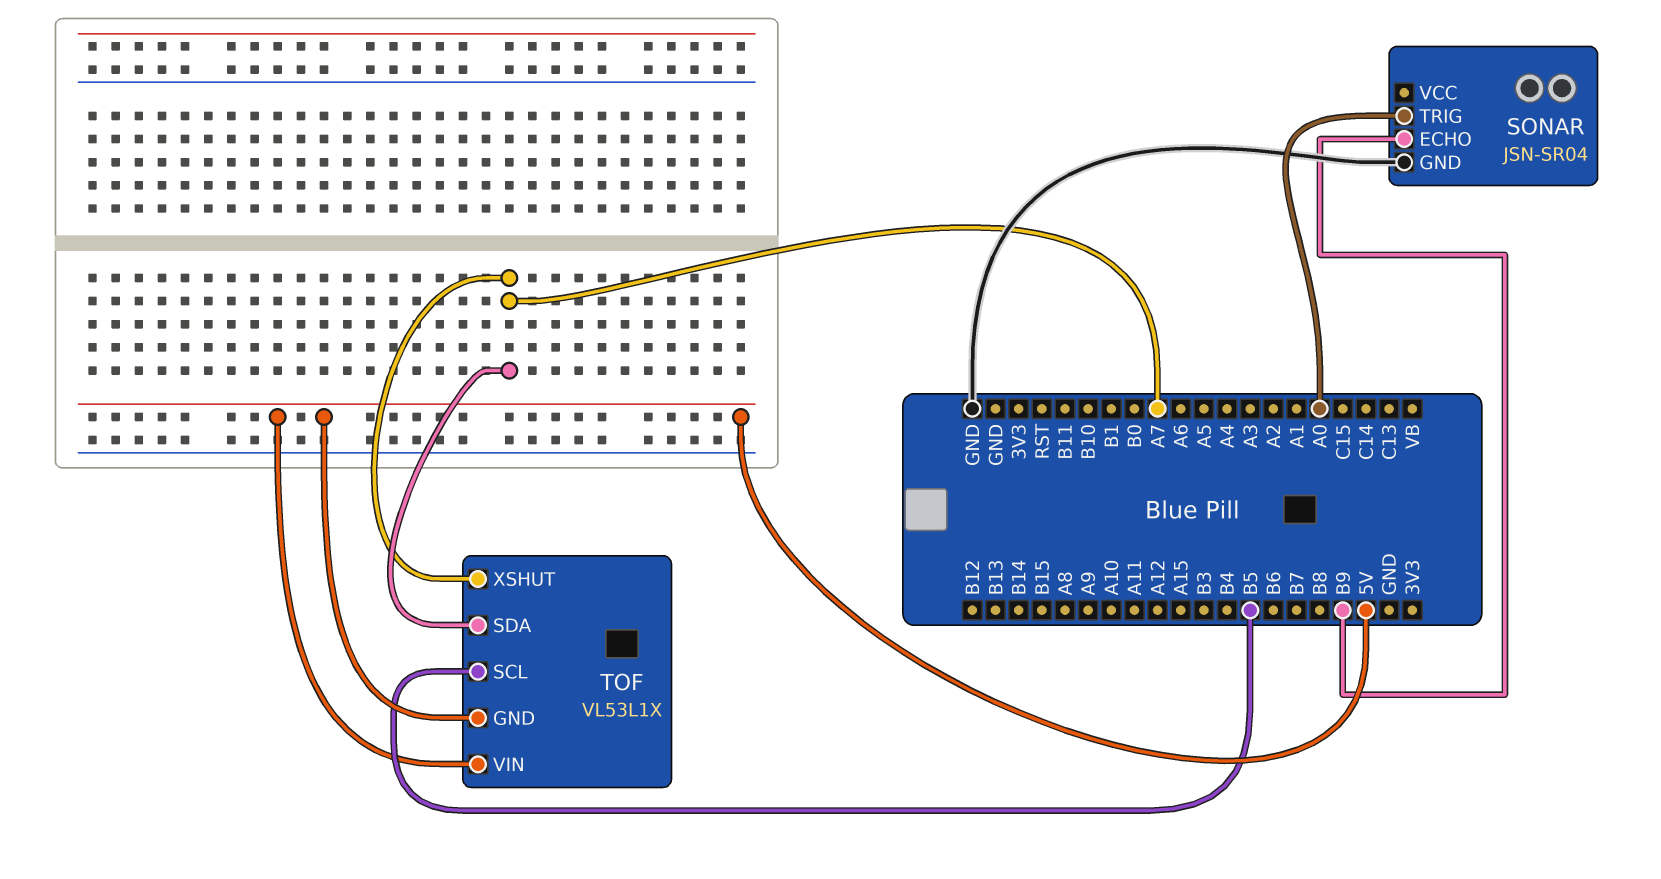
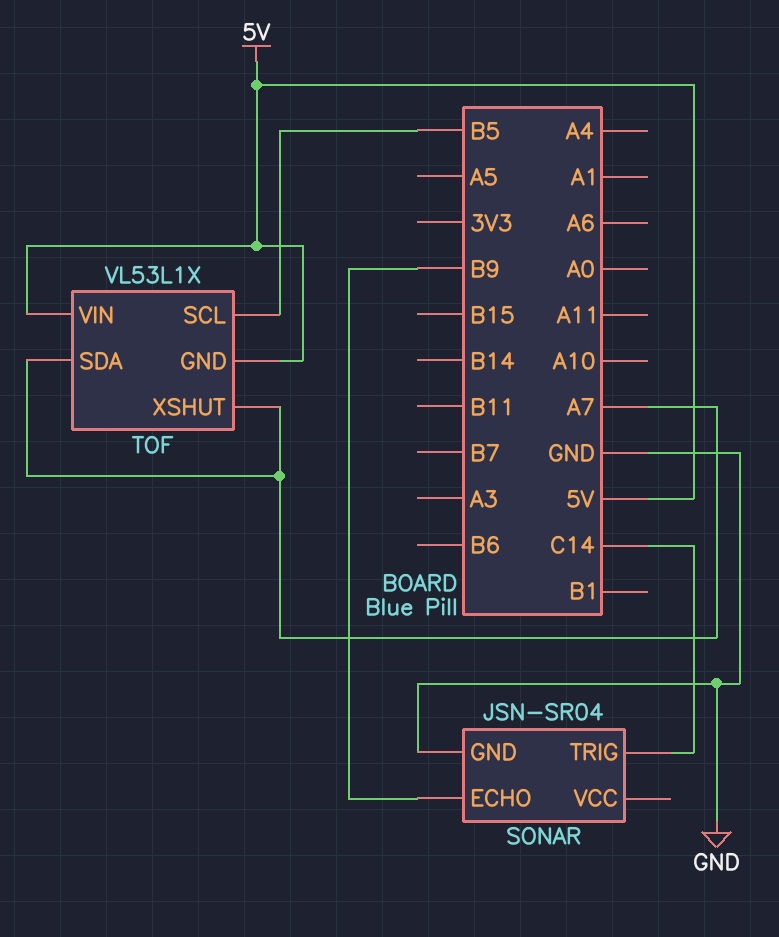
SONAR pin TRIG: A0 -> C14

